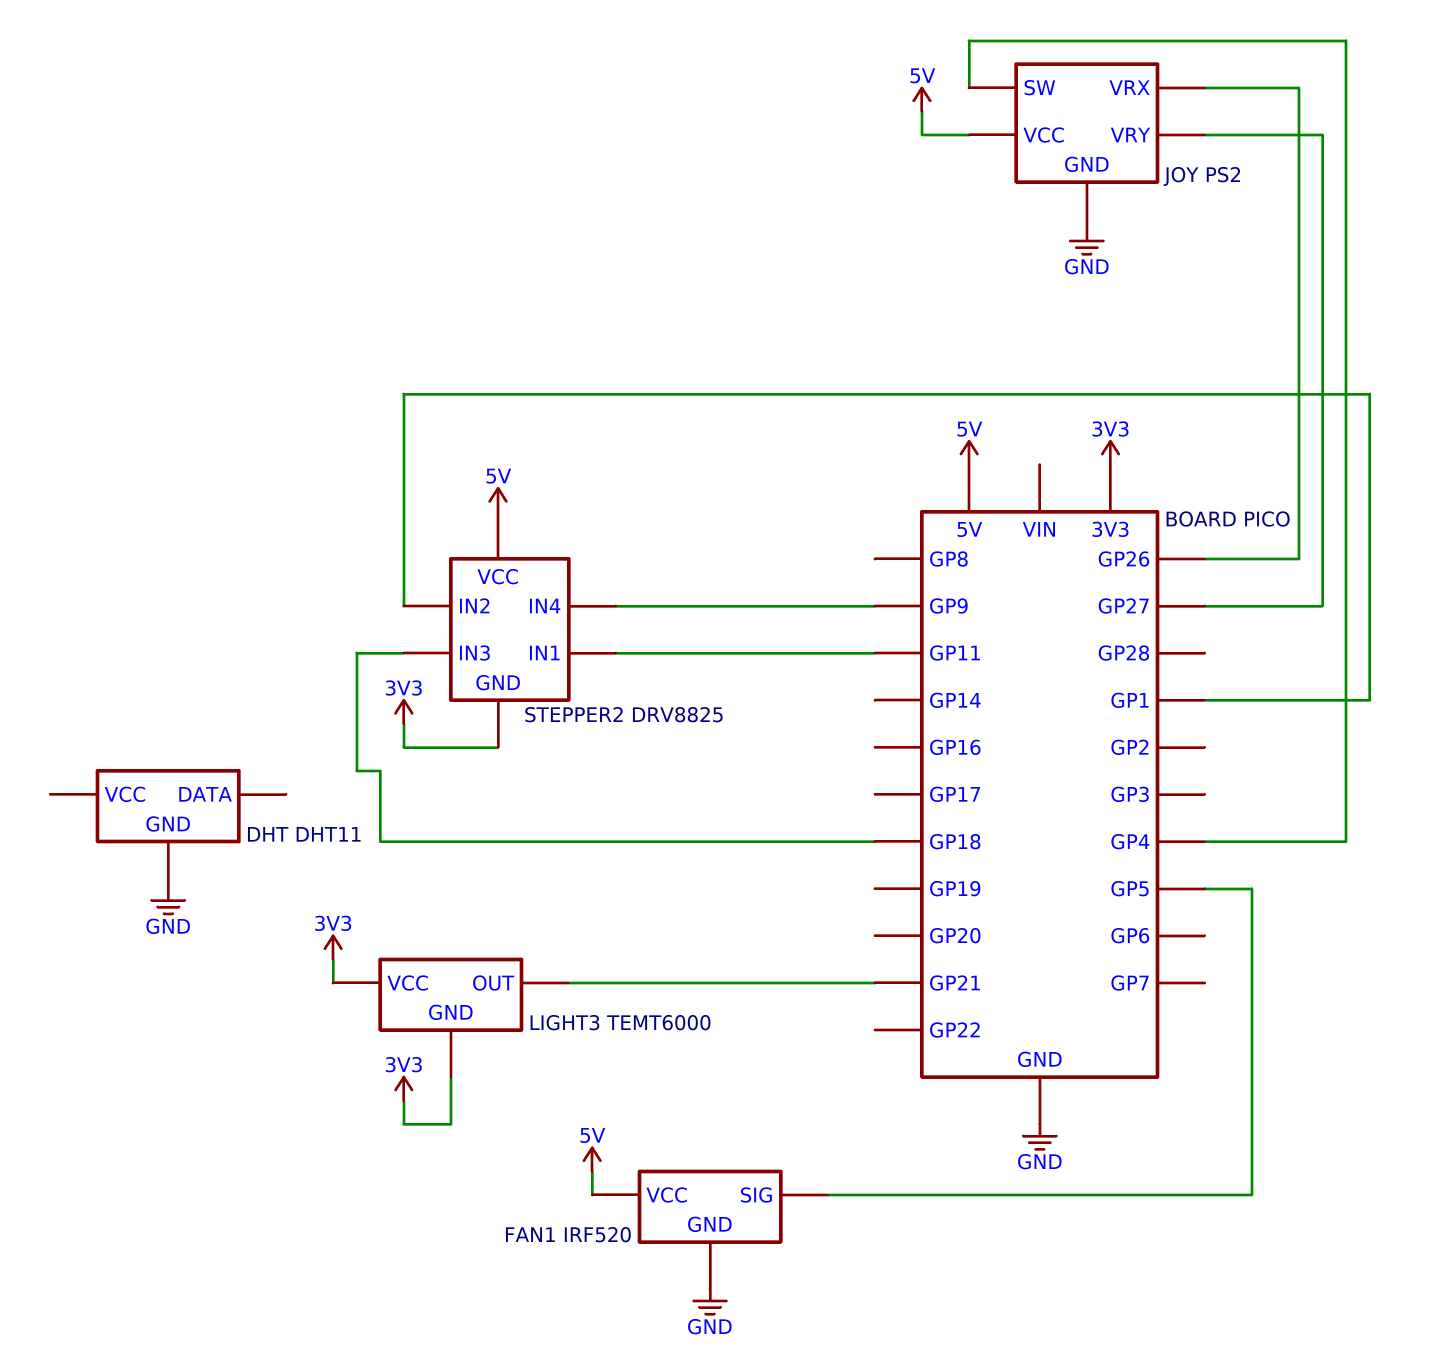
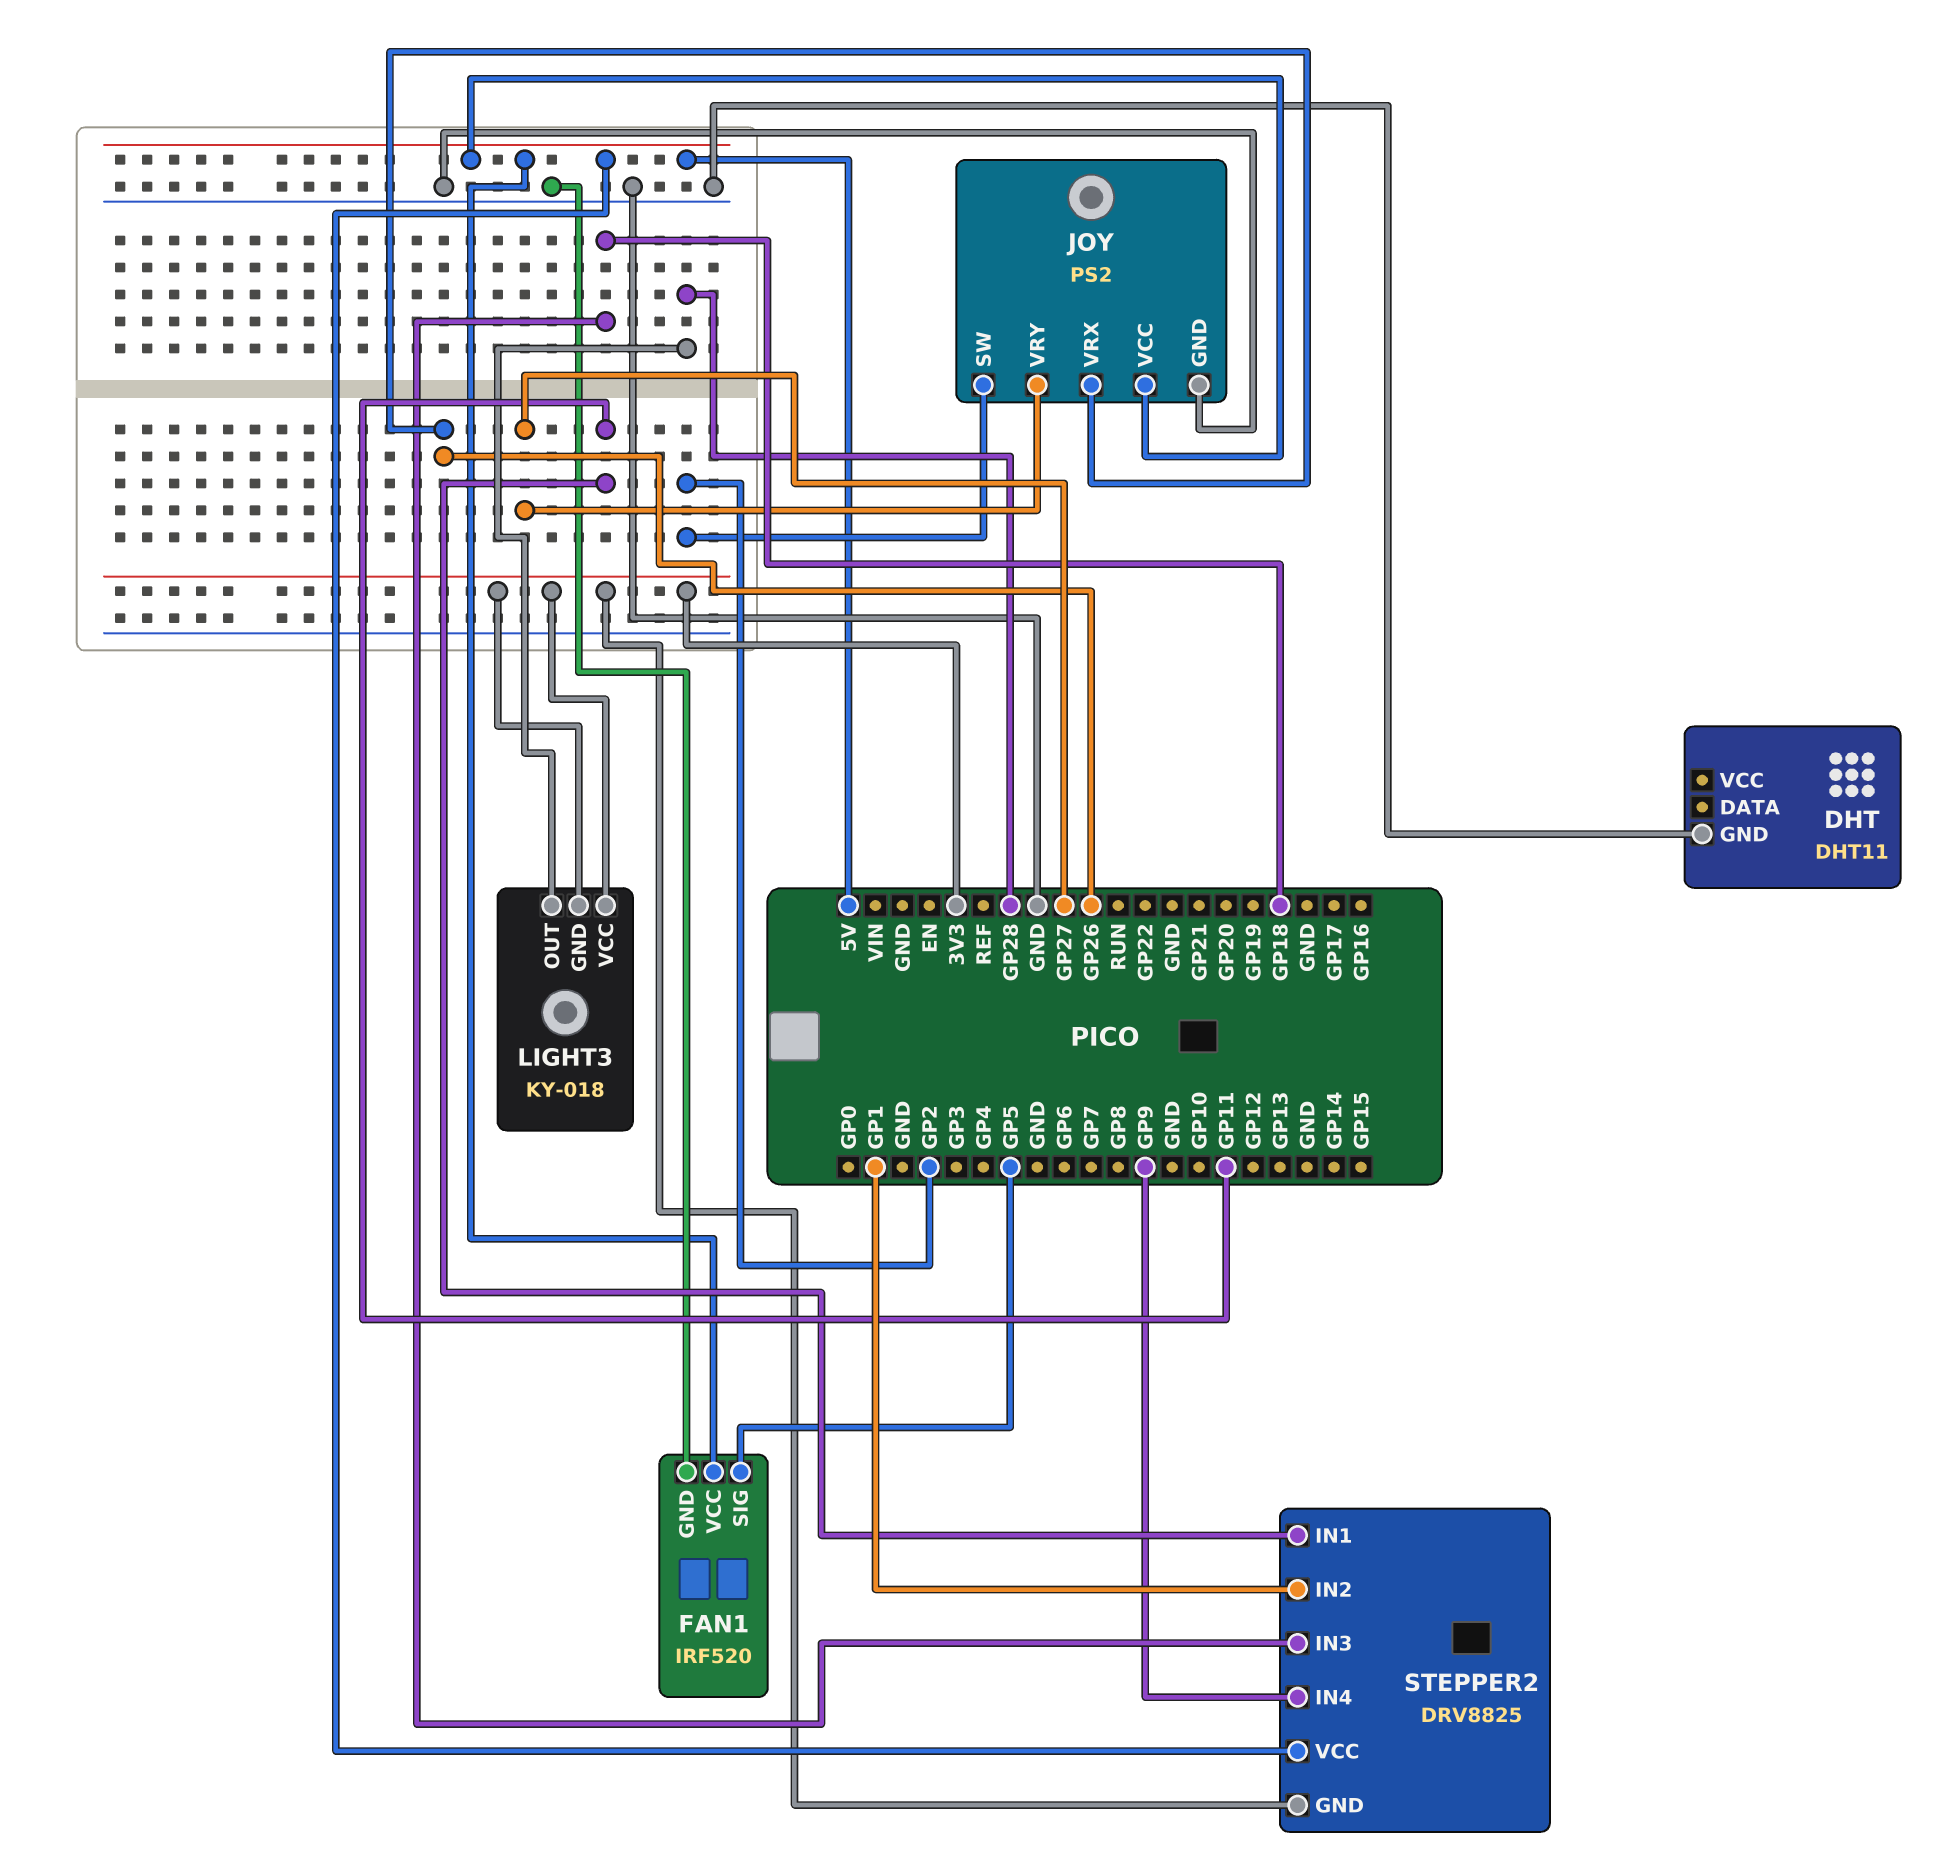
JOY pin SW: GP4 -> GP2
LIGHT3: TEMT6000 -> KY-018
LIGHT3 pin OUT: GP21 -> GP28

